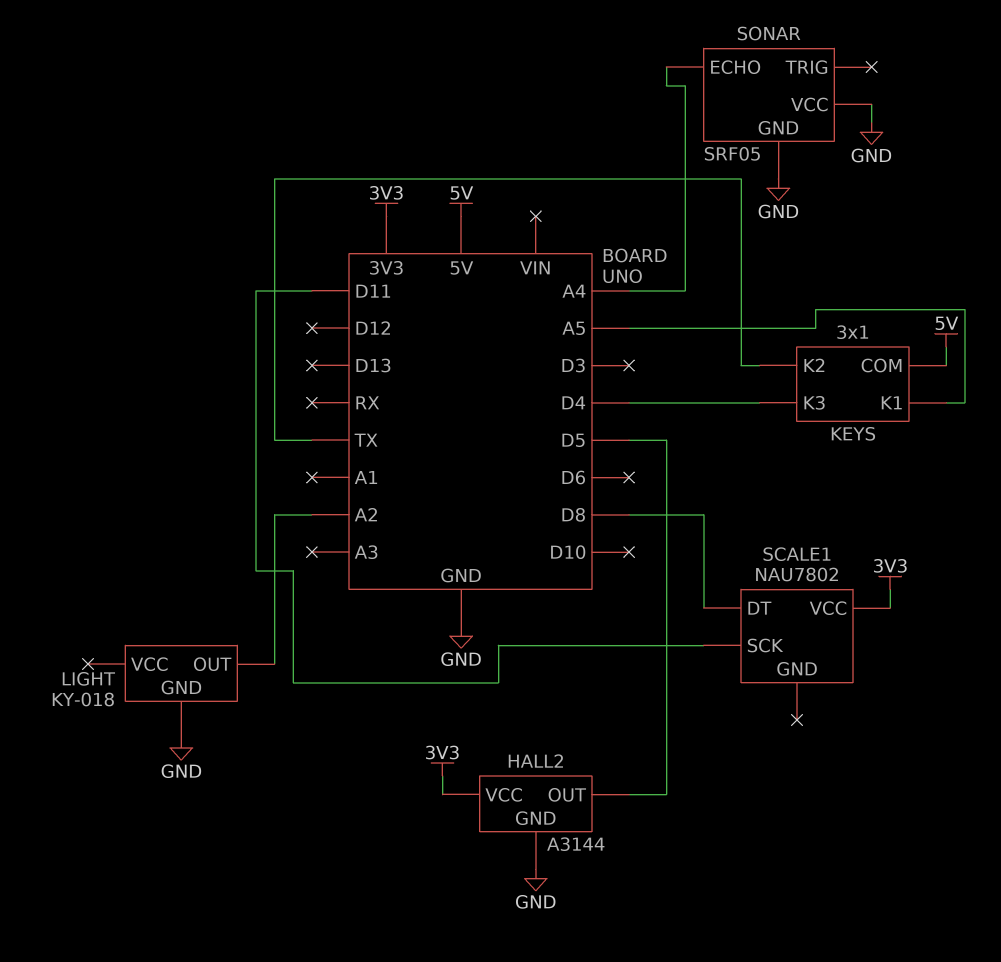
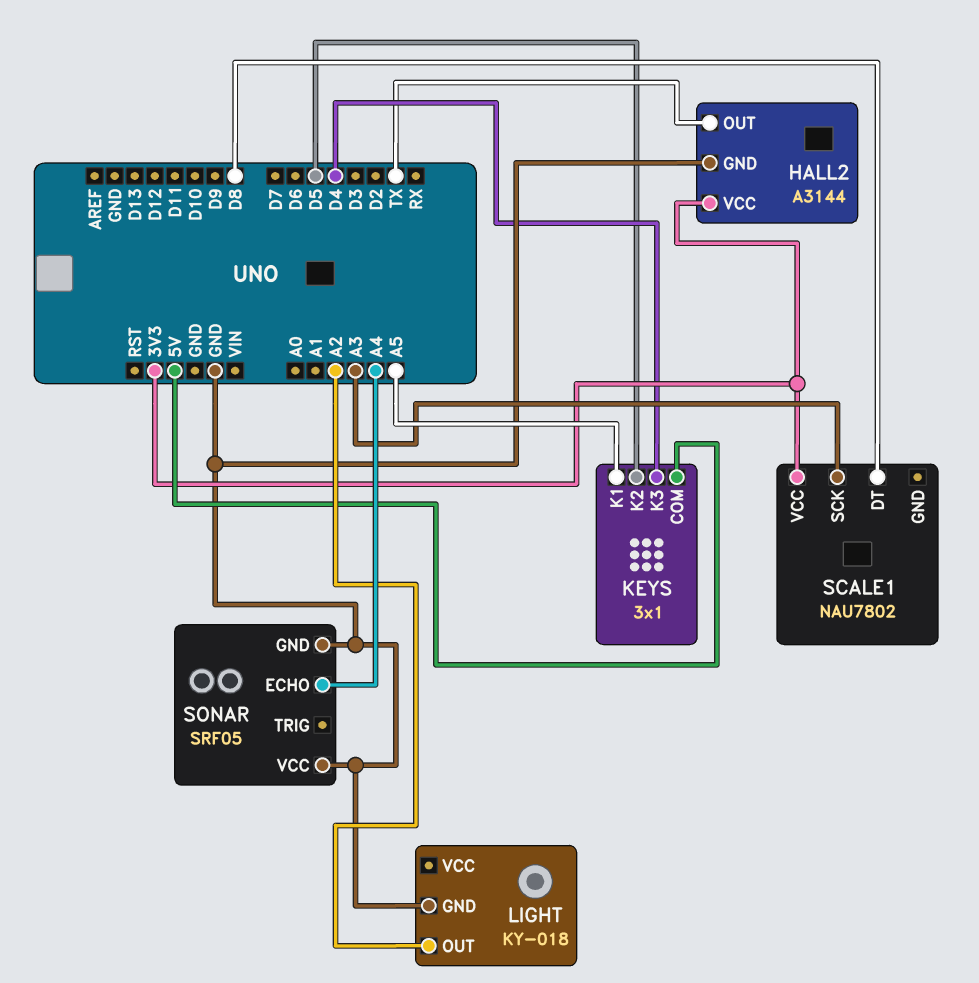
HALL2 pin OUT: D5 -> TX
KEYS pin K2: TX -> D5
SCALE1 pin SCK: D11 -> A3

